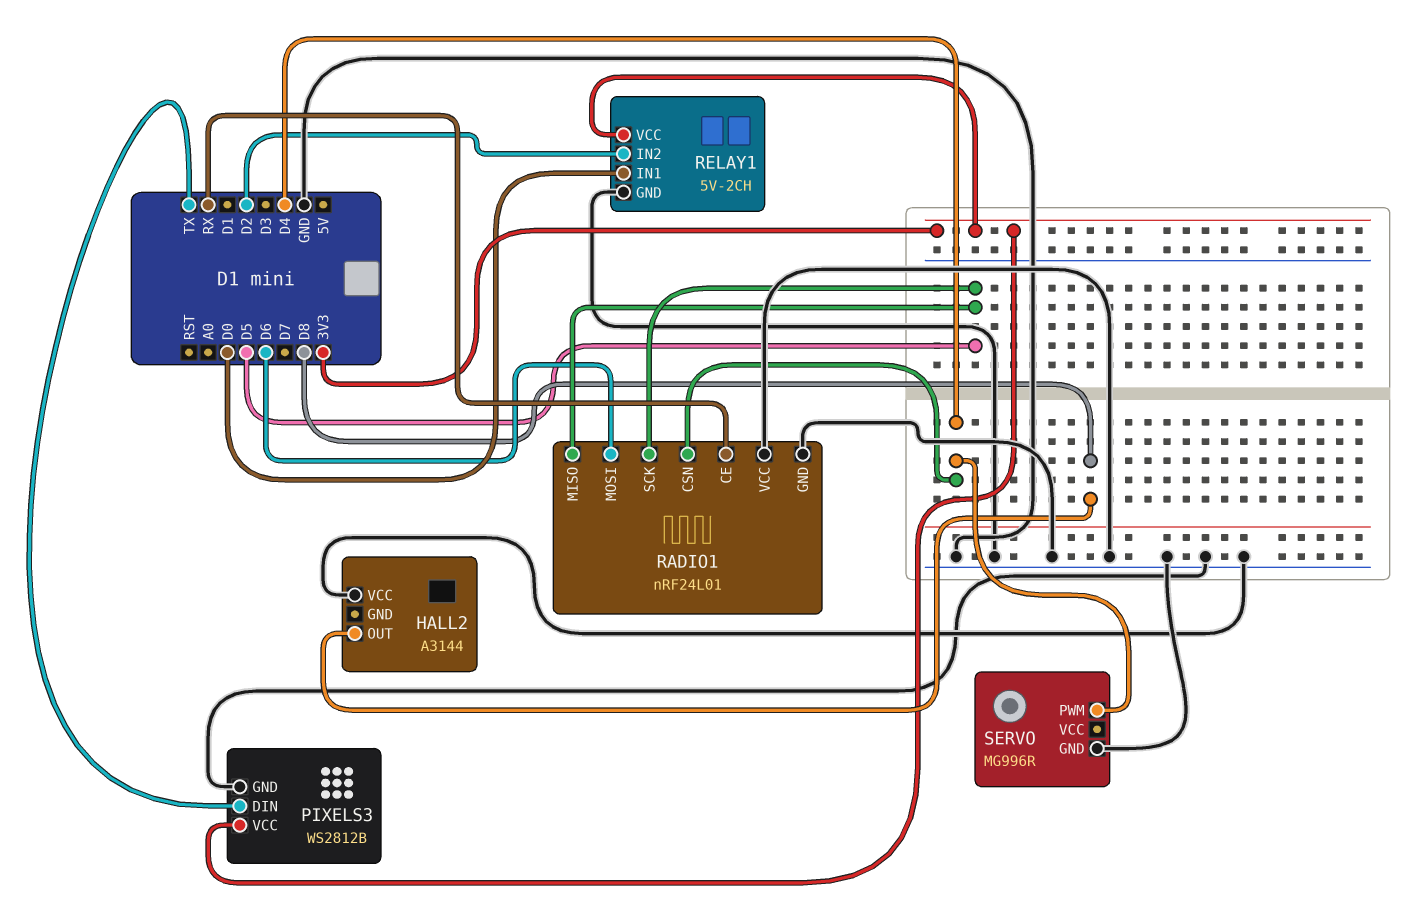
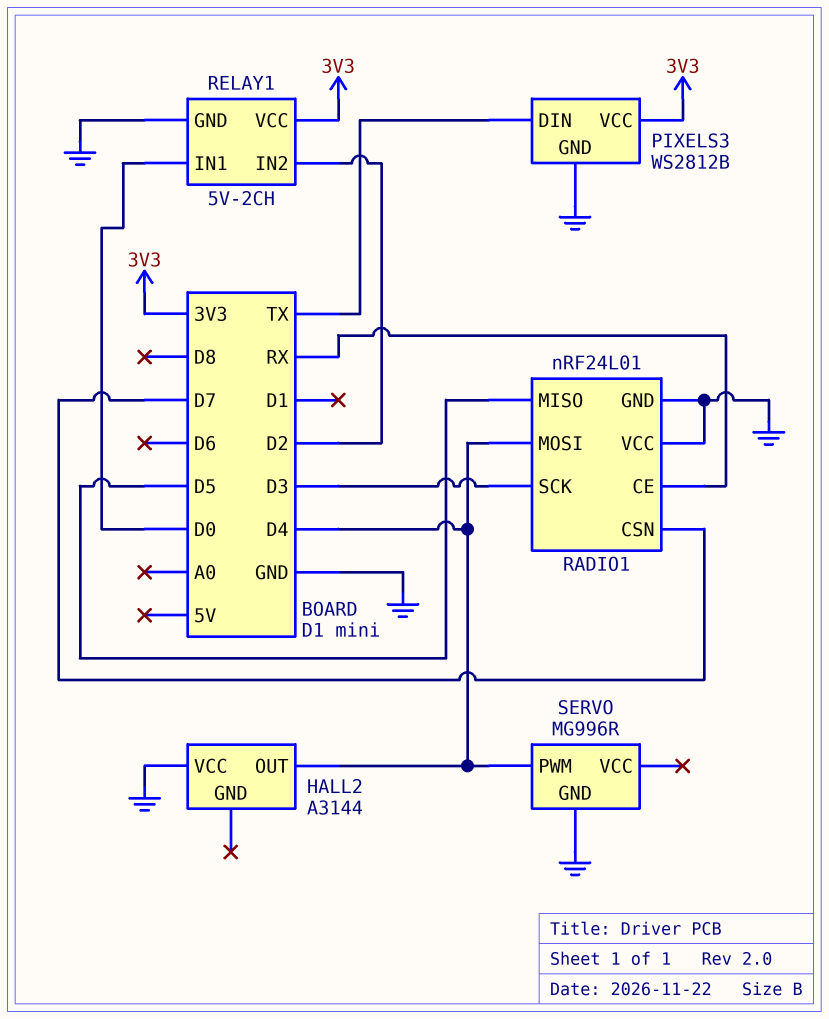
HALL2 pin OUT: D8 -> D4
RADIO1 pin CSN: D4 -> D7
RADIO1 pin MOSI: D6 -> D4
RADIO1 pin SCK: D5 -> D3

